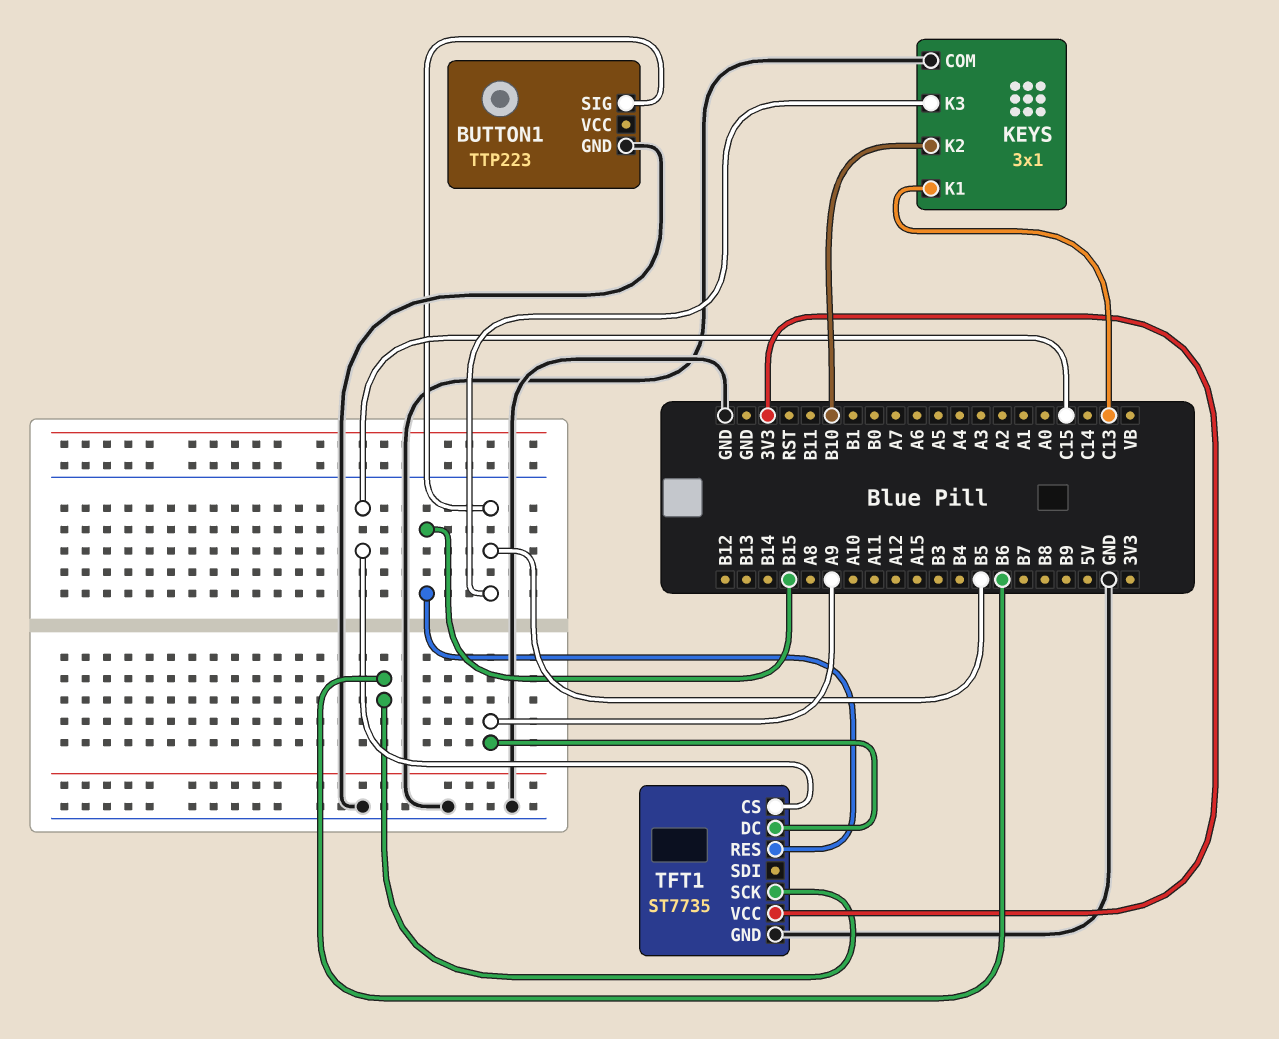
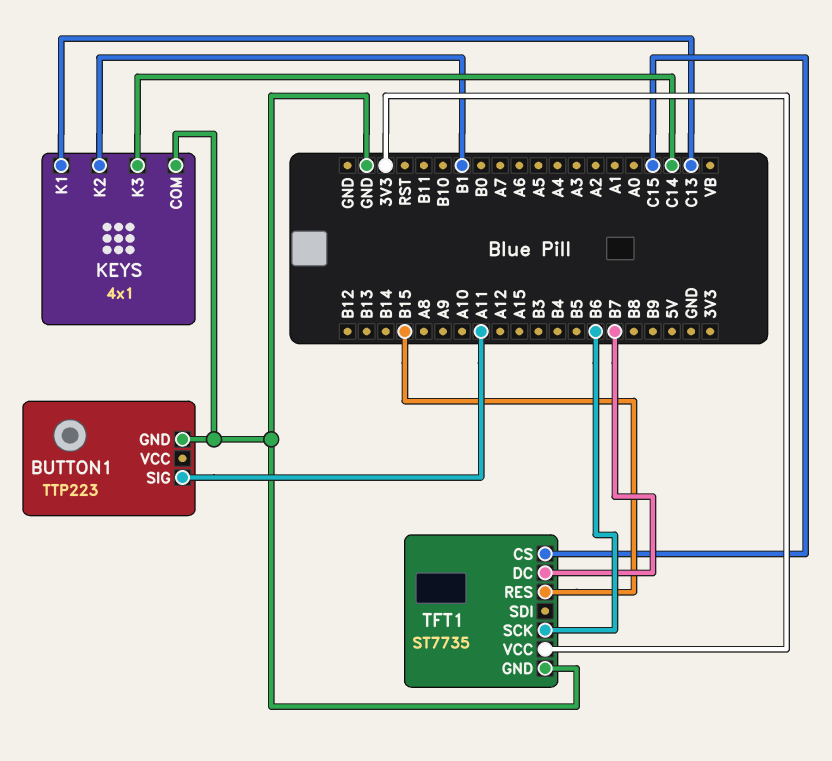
BUTTON1 pin SIG: B5 -> A11
KEYS: 3x1 -> 4x1
KEYS pin K2: B10 -> B1
KEYS pin K3: B5 -> C14
TFT1 pin DC: A9 -> B7

